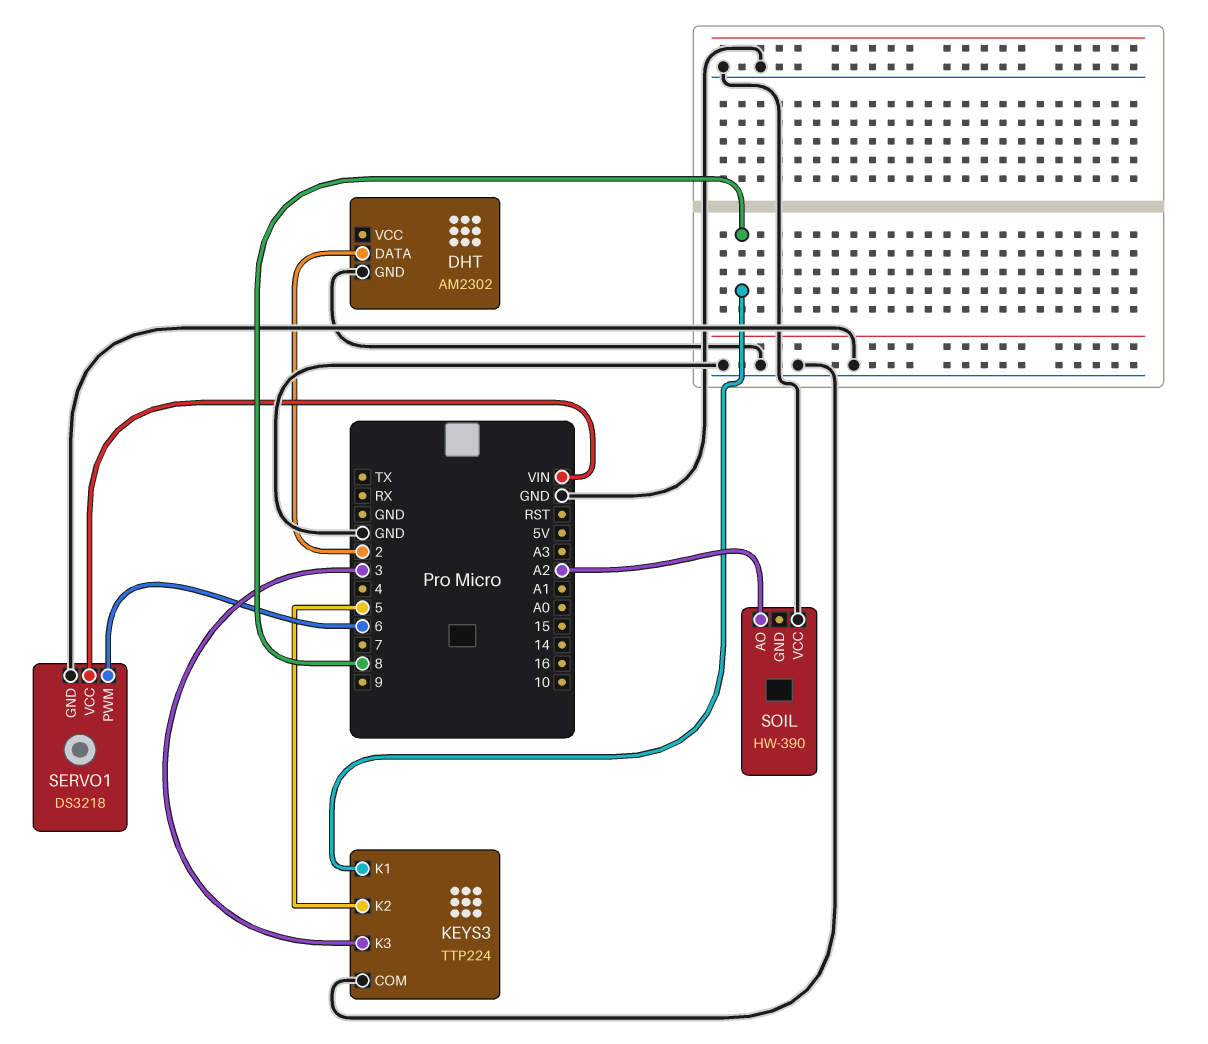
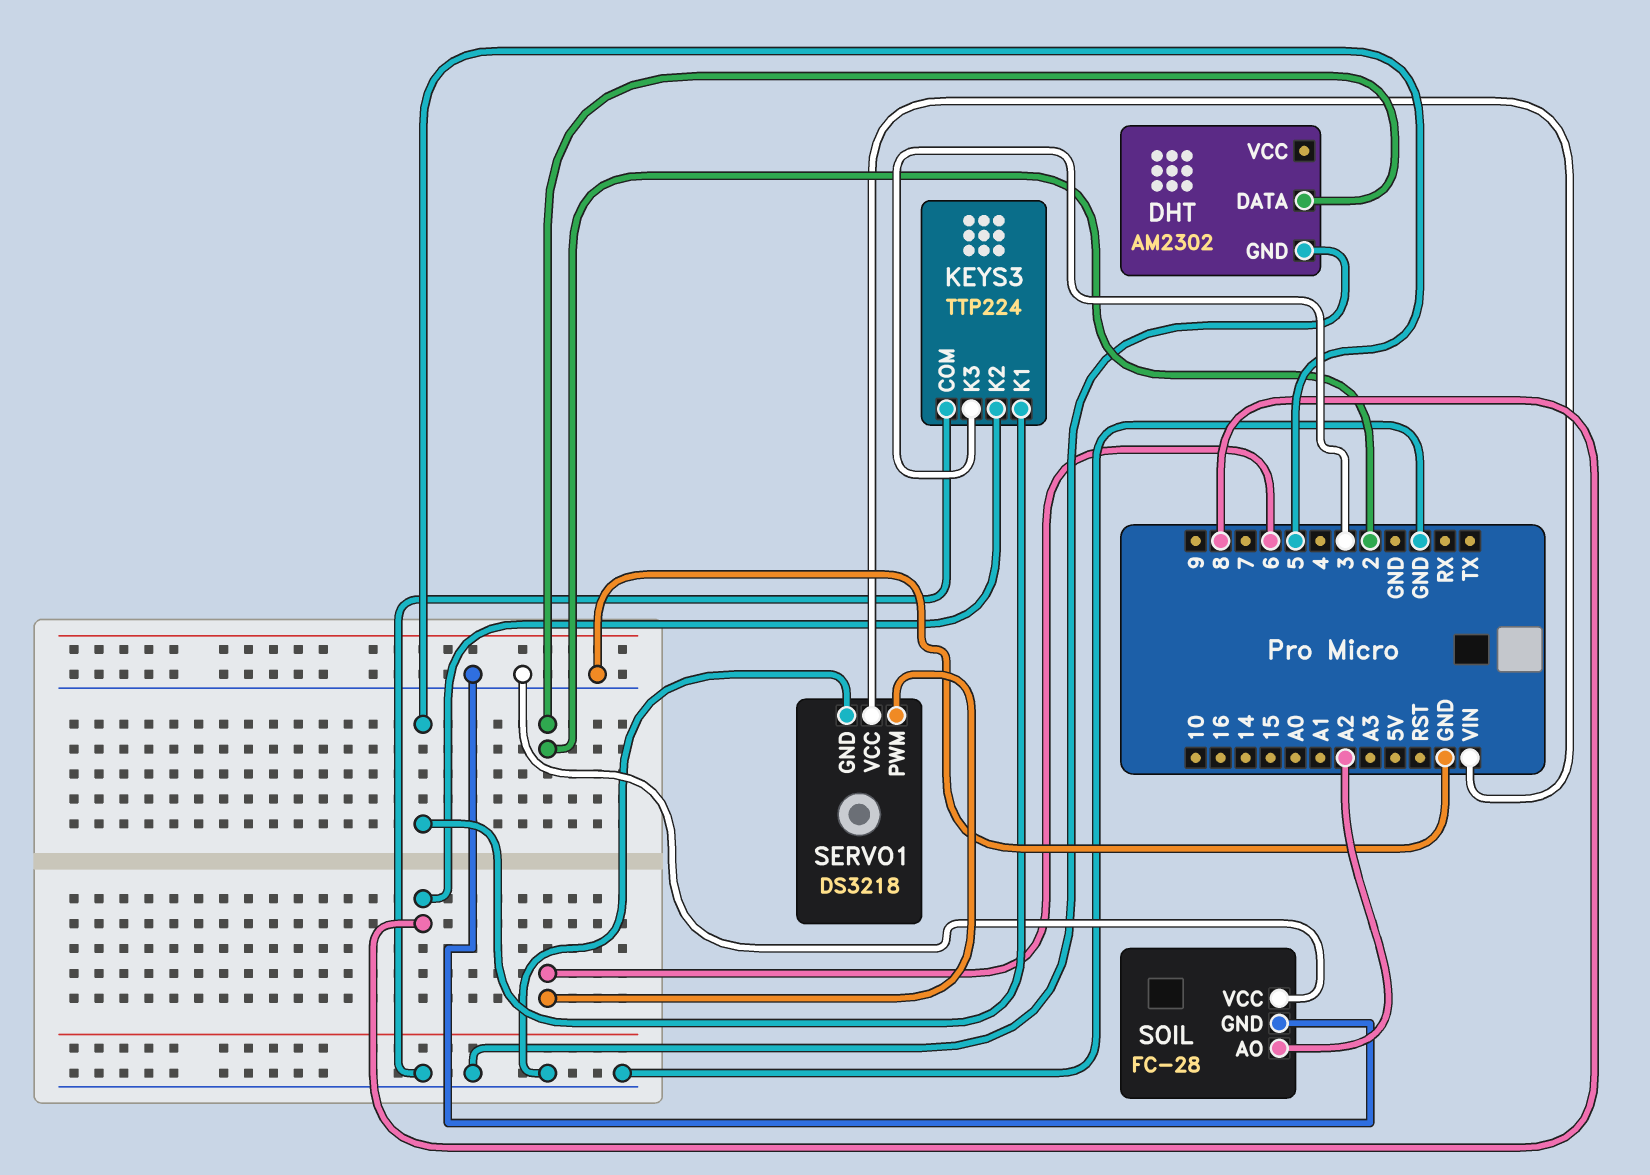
KEYS3 pin K1: 8 -> 5
KEYS3 pin K2: 5 -> 8
SOIL: HW-390 -> FC-28
SOIL pin GND: none -> GND

